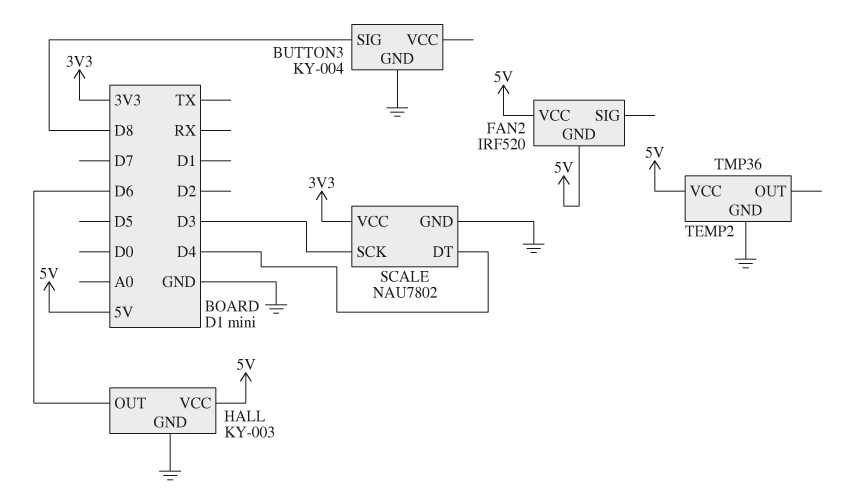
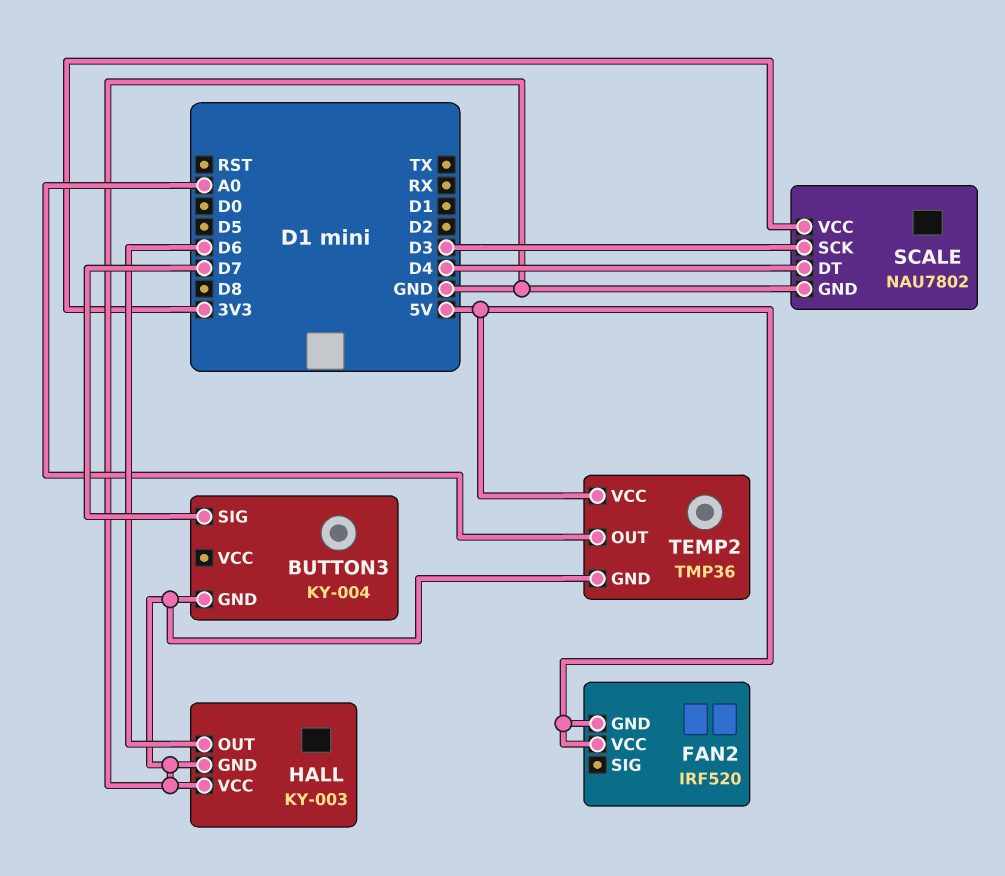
BUTTON3 pin SIG: D8 -> D7
HALL pin VCC: 5V -> GND
TEMP2 pin OUT: none -> A0

